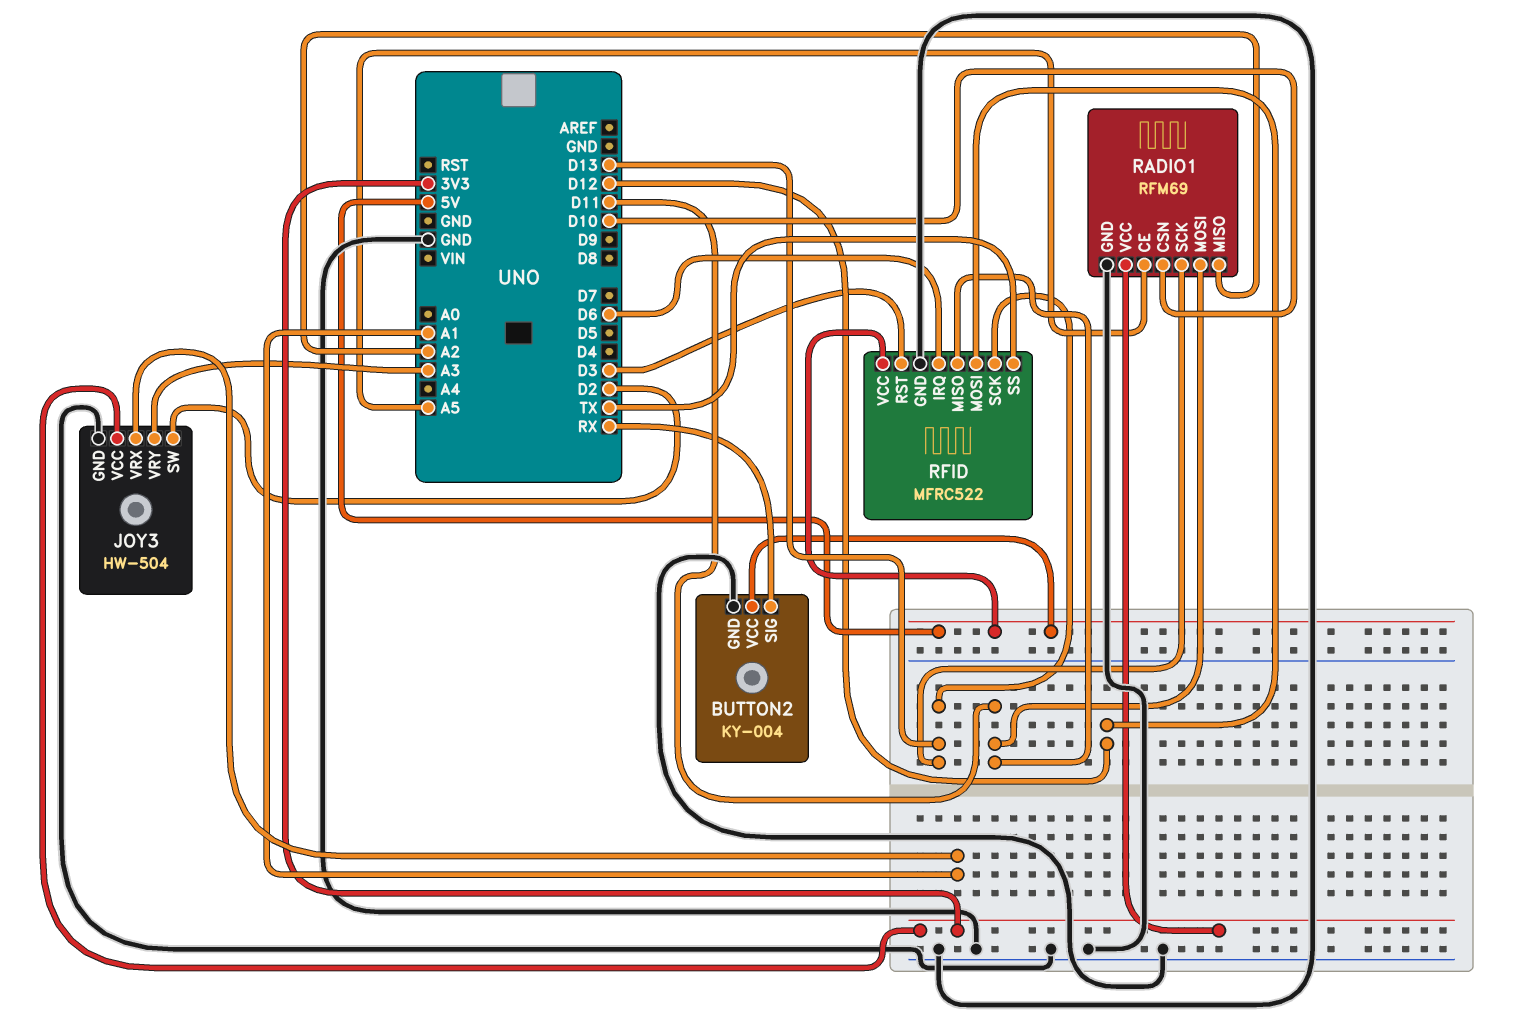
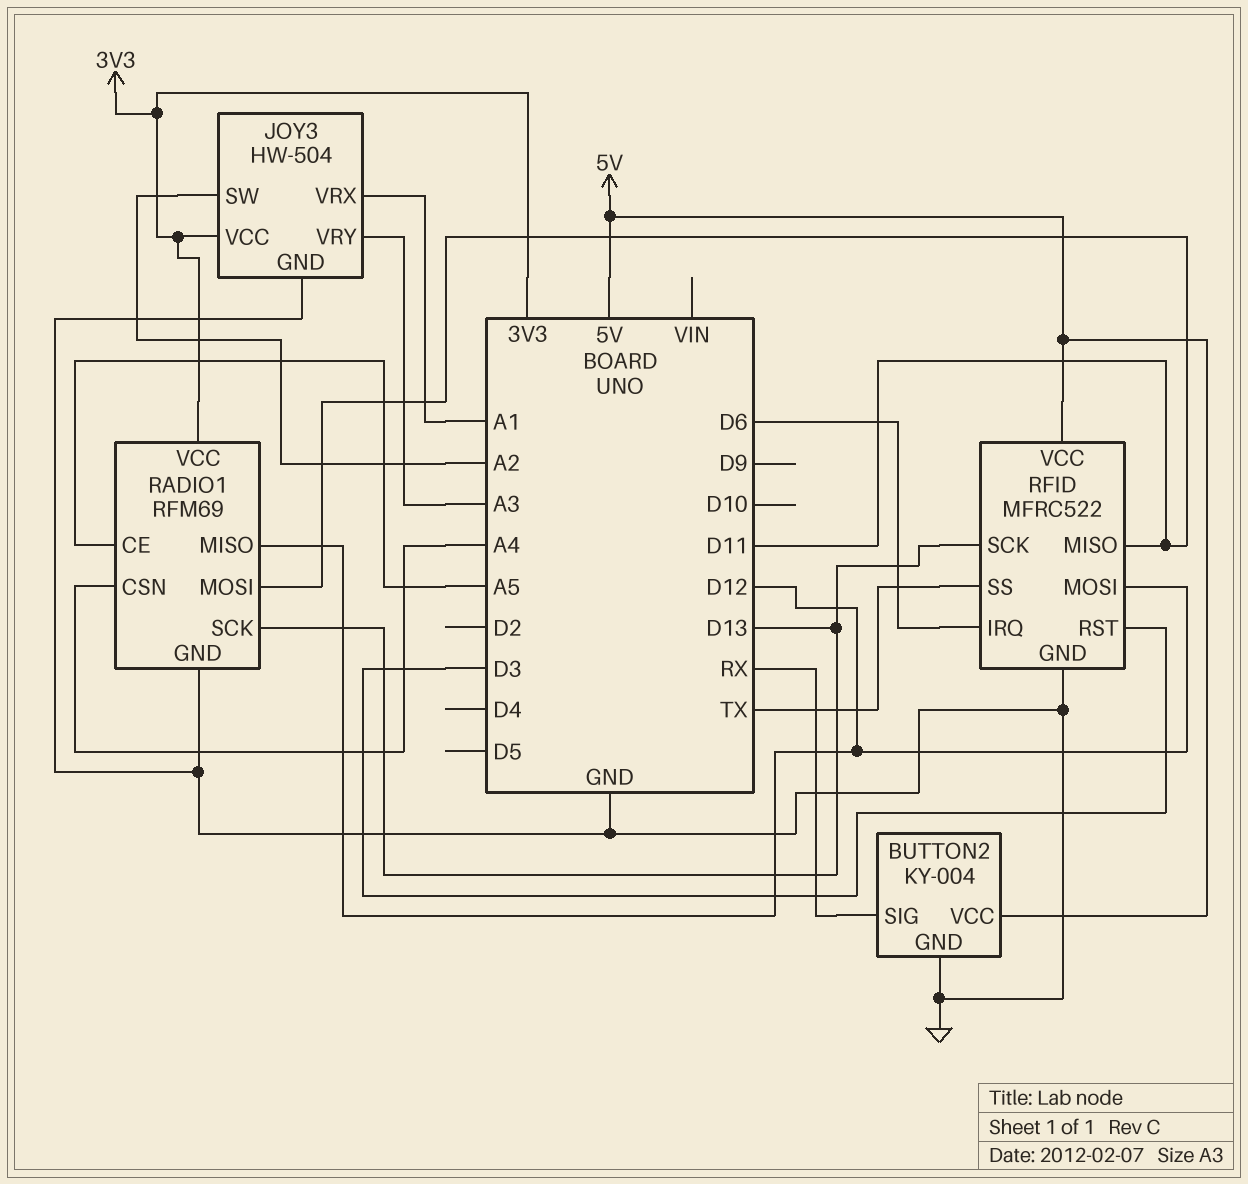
JOY3 pin SW: D2 -> A2
RADIO1 pin CSN: D10 -> A4
RADIO1 pin MISO: A2 -> D12

